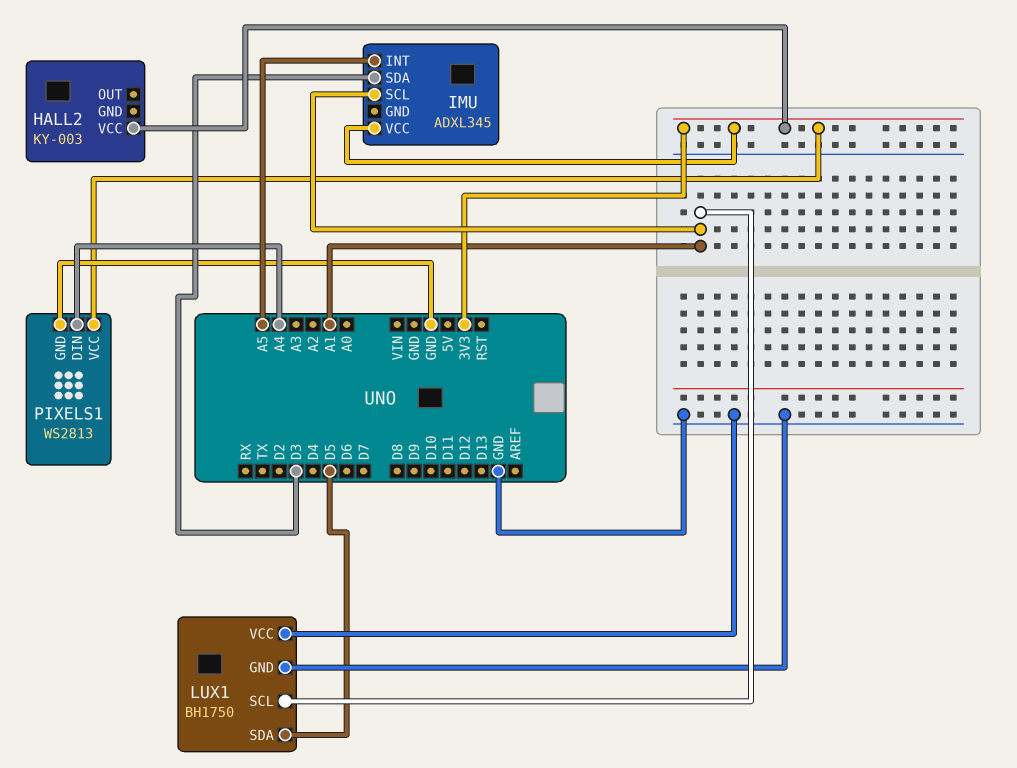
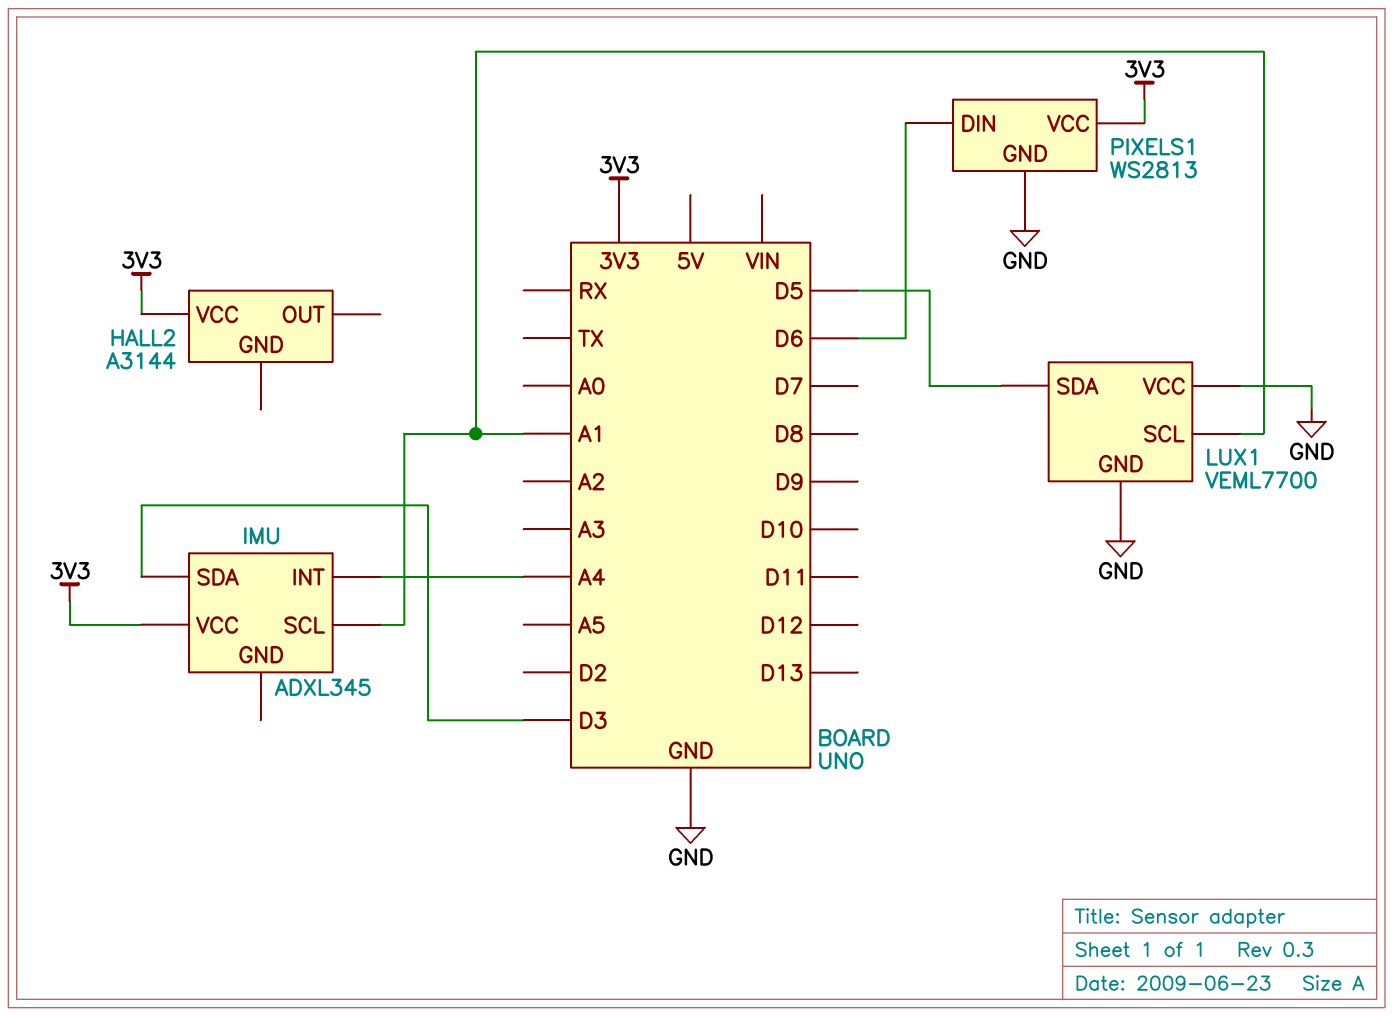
HALL2: KY-003 -> A3144
IMU pin INT: A5 -> A4
LUX1: BH1750 -> VEML7700
PIXELS1 pin DIN: A4 -> D6

